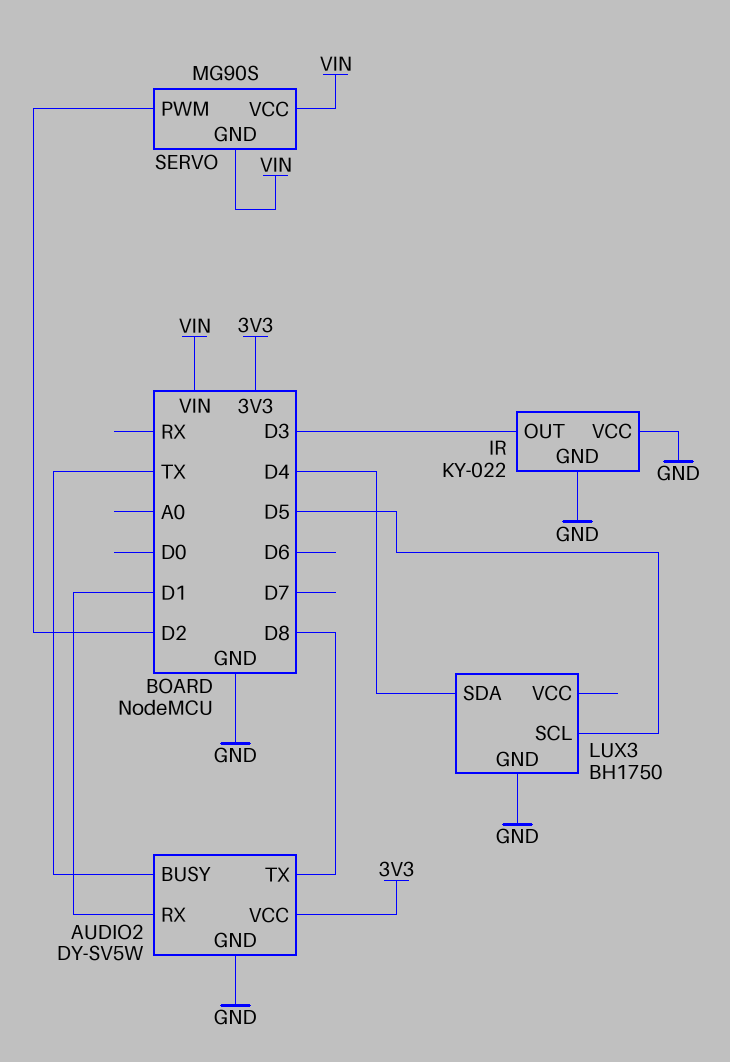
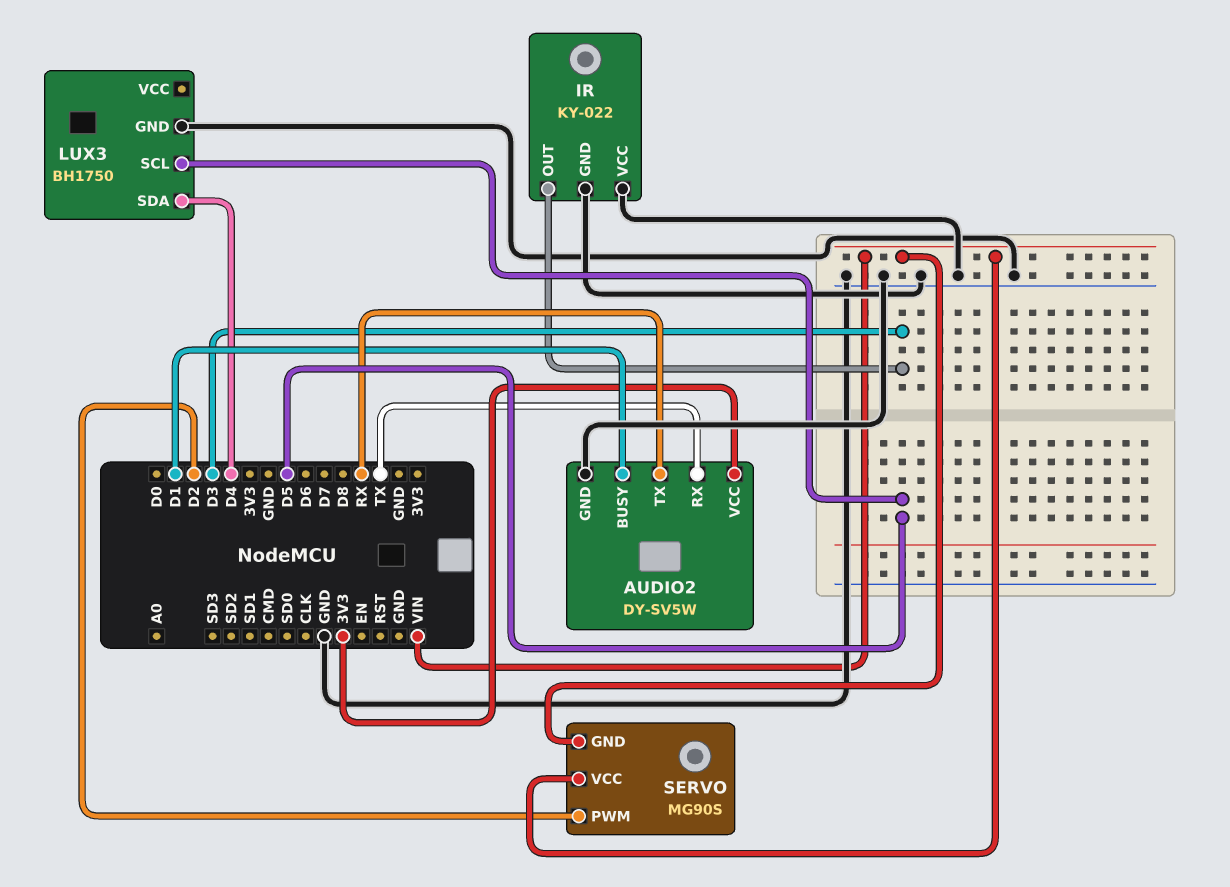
AUDIO2 pin BUSY: TX -> D1
AUDIO2 pin RX: D1 -> TX
AUDIO2 pin TX: D8 -> RX

